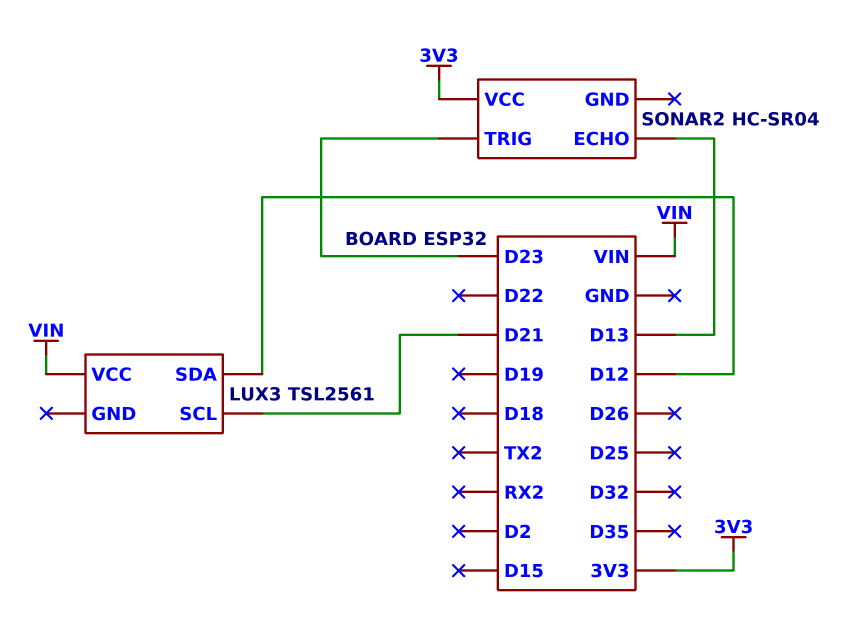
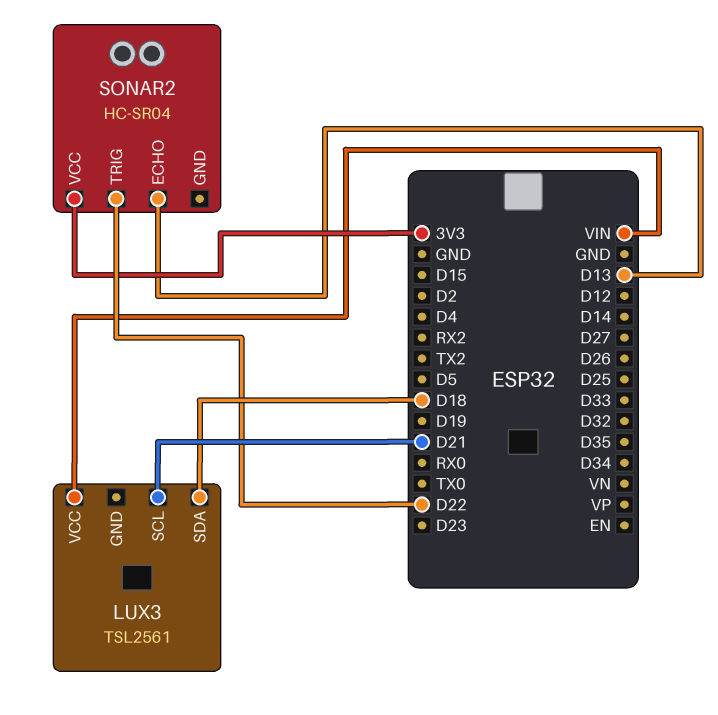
LUX3 pin SDA: D12 -> D18
SONAR2 pin TRIG: D23 -> D22

